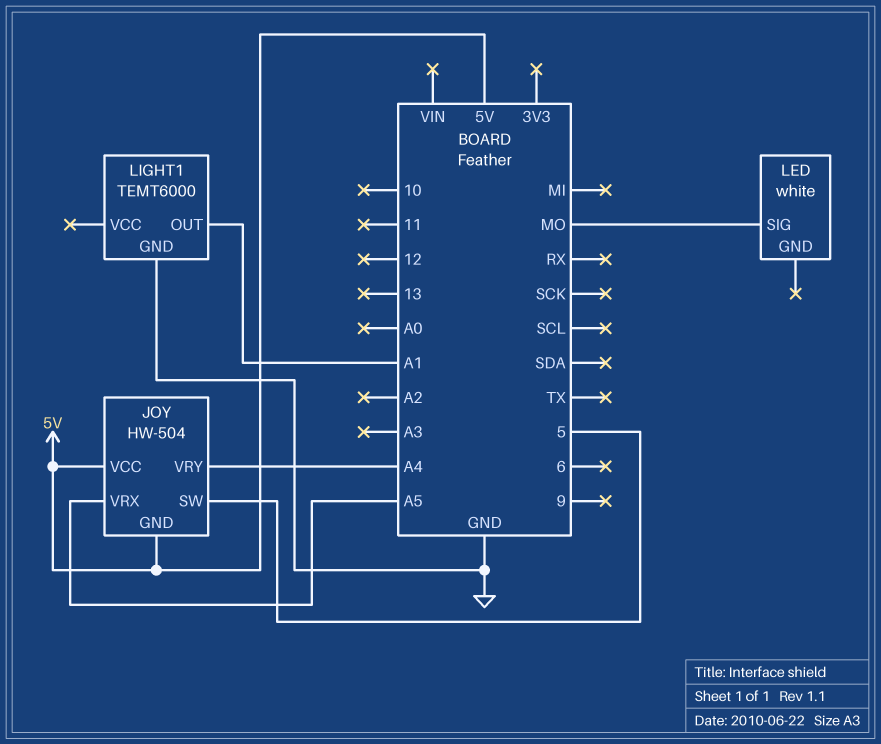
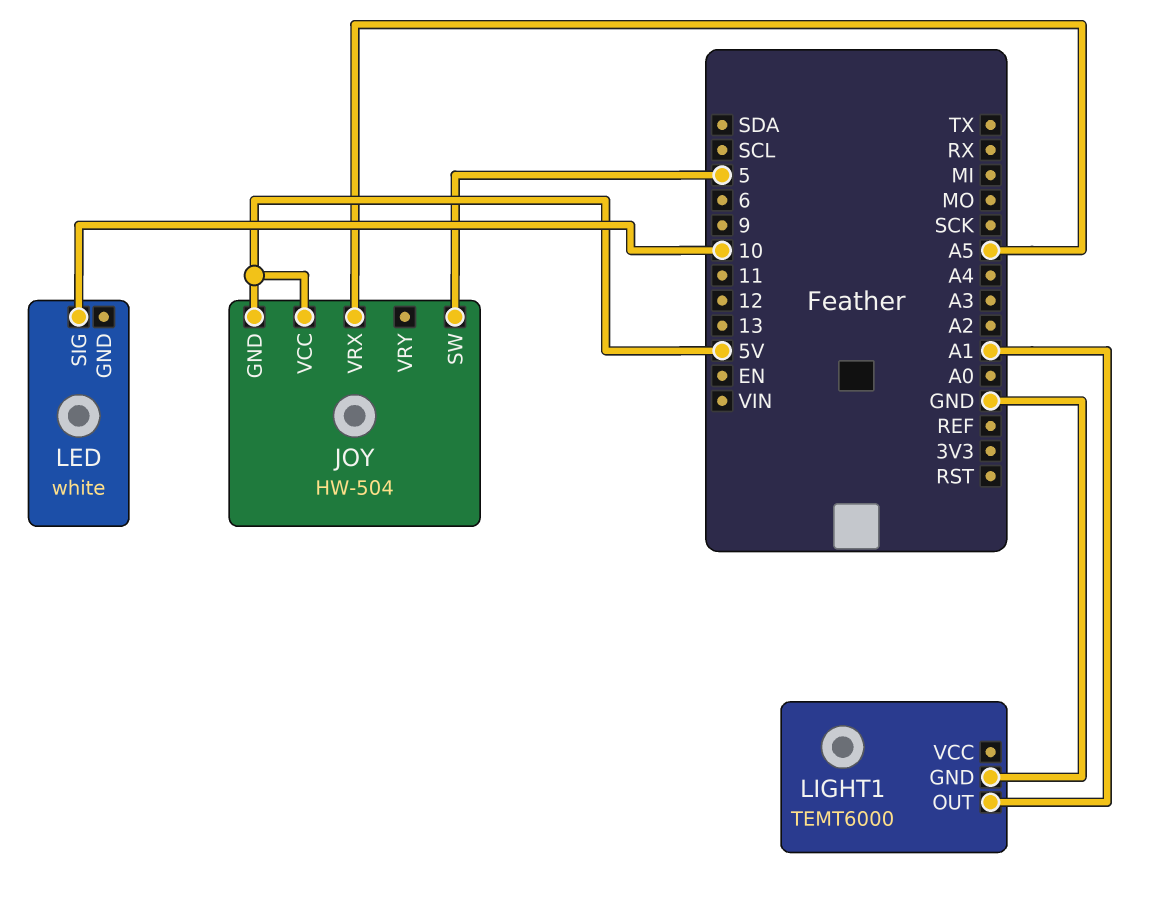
JOY pin VRY: A4 -> none
LED pin SIG: MO -> 10

